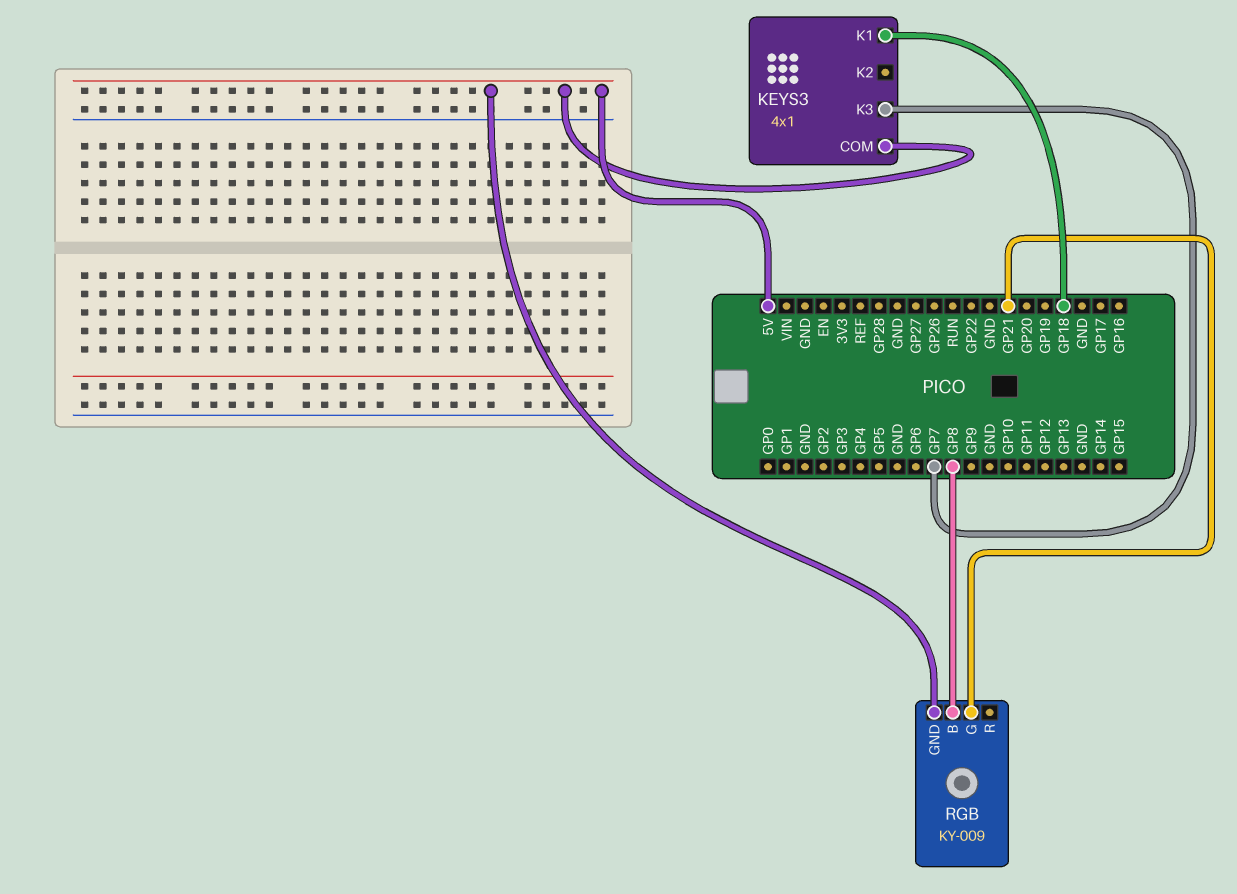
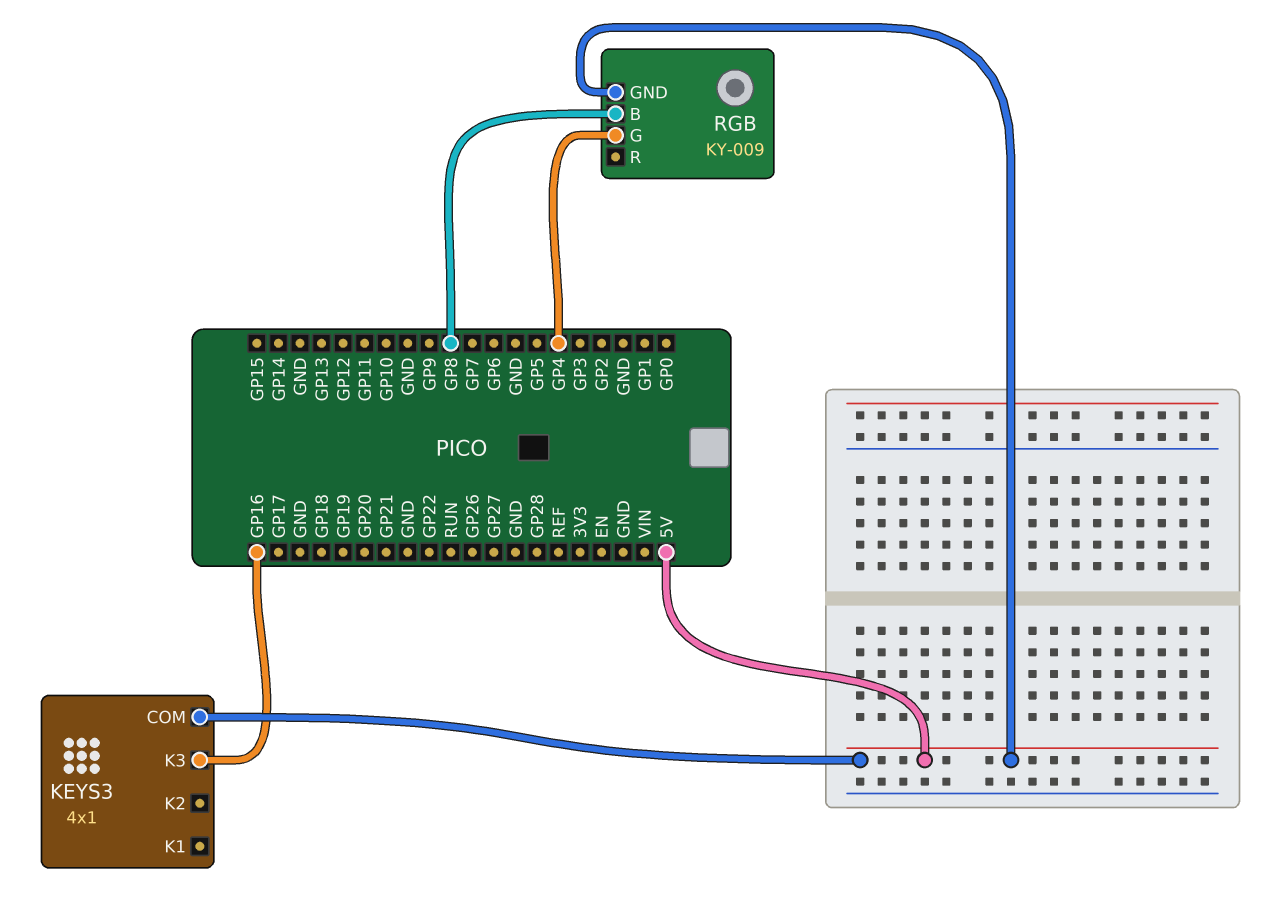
KEYS3 pin K1: GP18 -> none
KEYS3 pin K3: GP7 -> GP16
RGB pin G: GP21 -> GP4

